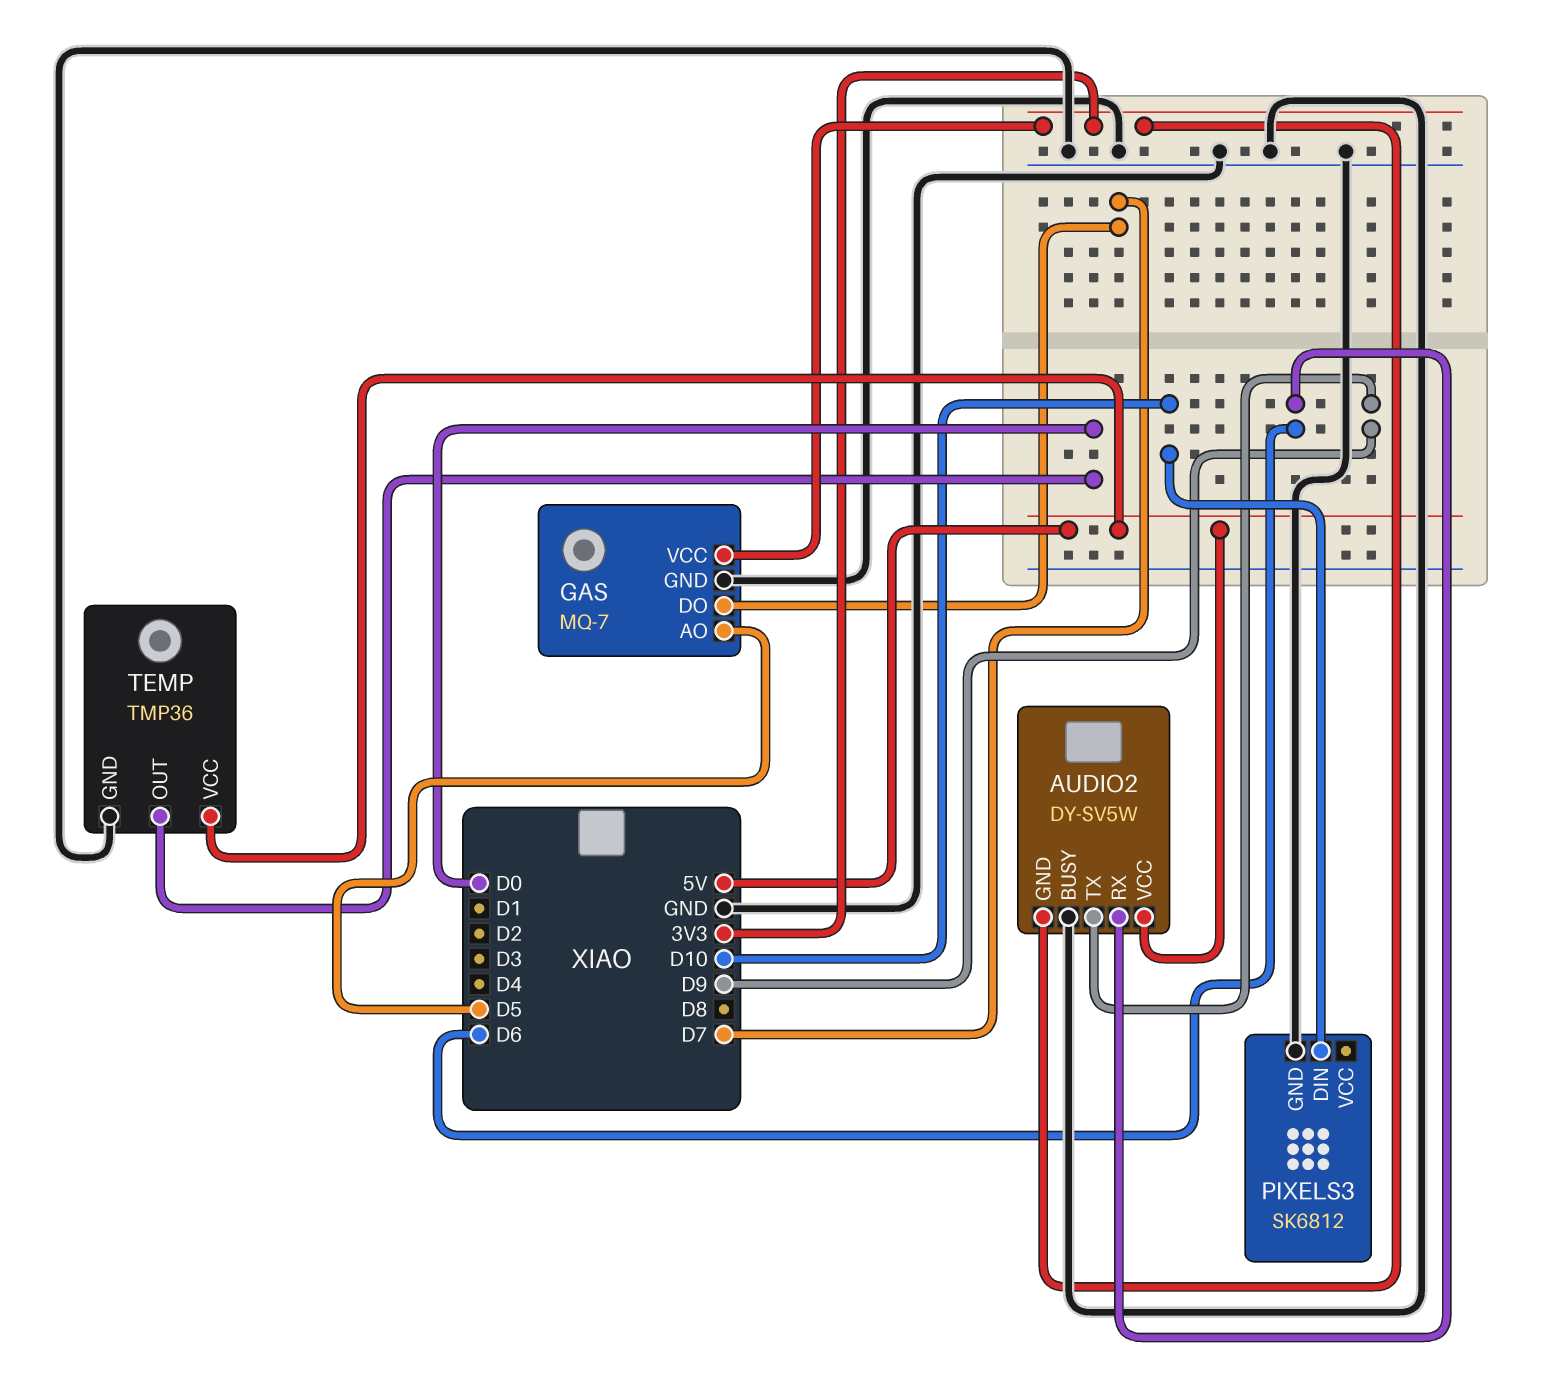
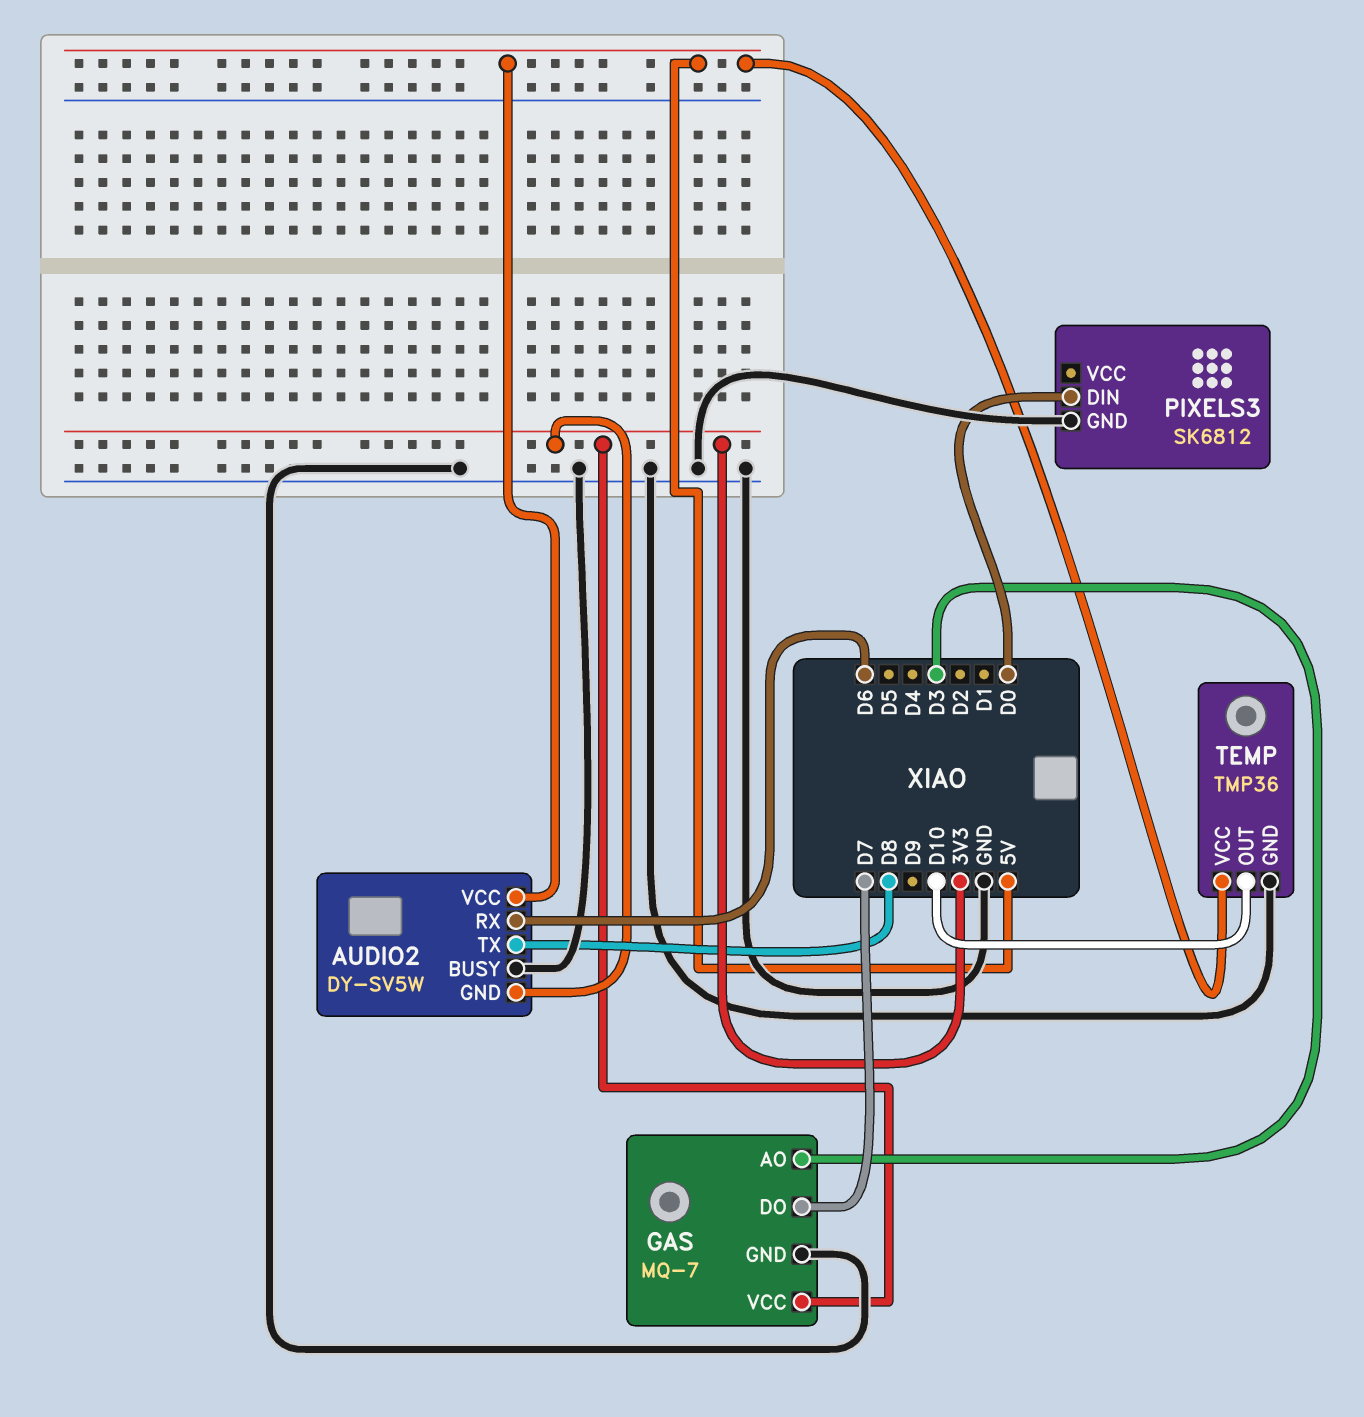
AUDIO2 pin TX: D9 -> D8
GAS pin AO: D5 -> D3
PIXELS3 pin DIN: D10 -> D0
TEMP pin OUT: D0 -> D10

